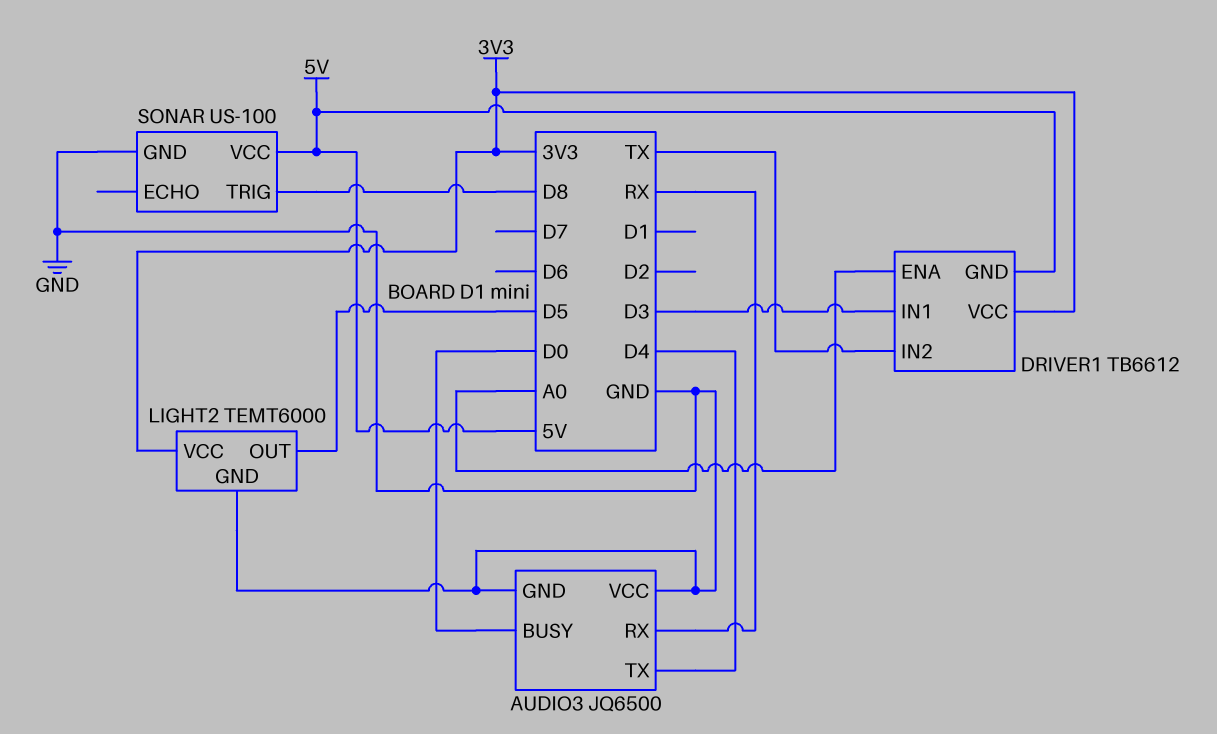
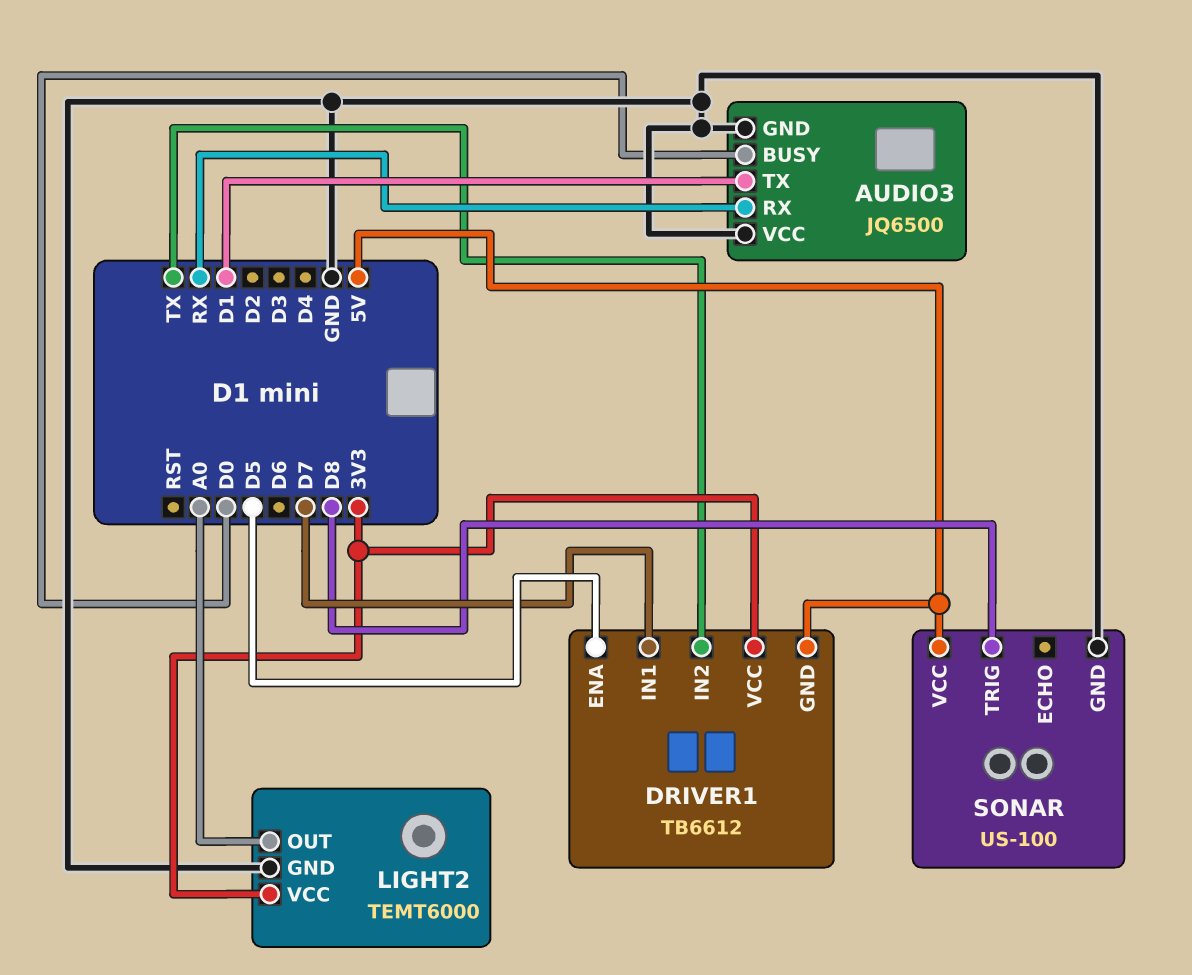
AUDIO3 pin TX: D4 -> D1
DRIVER1 pin ENA: A0 -> D5
DRIVER1 pin IN1: D3 -> D7
LIGHT2 pin OUT: D5 -> A0

